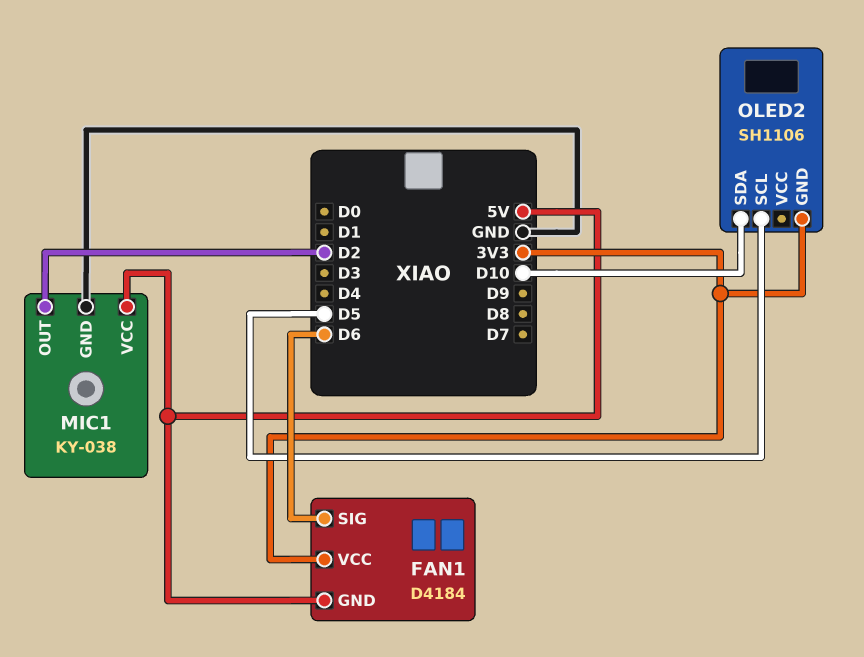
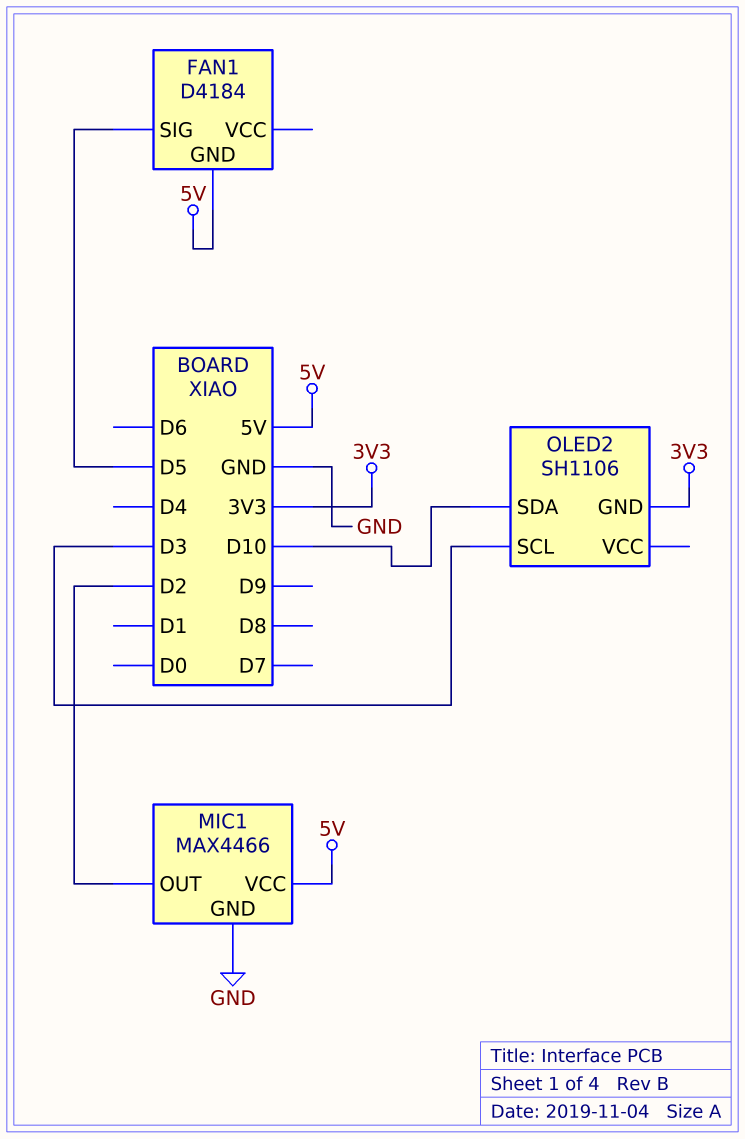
FAN1 pin SIG: D6 -> D5
FAN1 pin VCC: 3V3 -> none
MIC1: KY-038 -> MAX4466
OLED2 pin SCL: D5 -> D3

